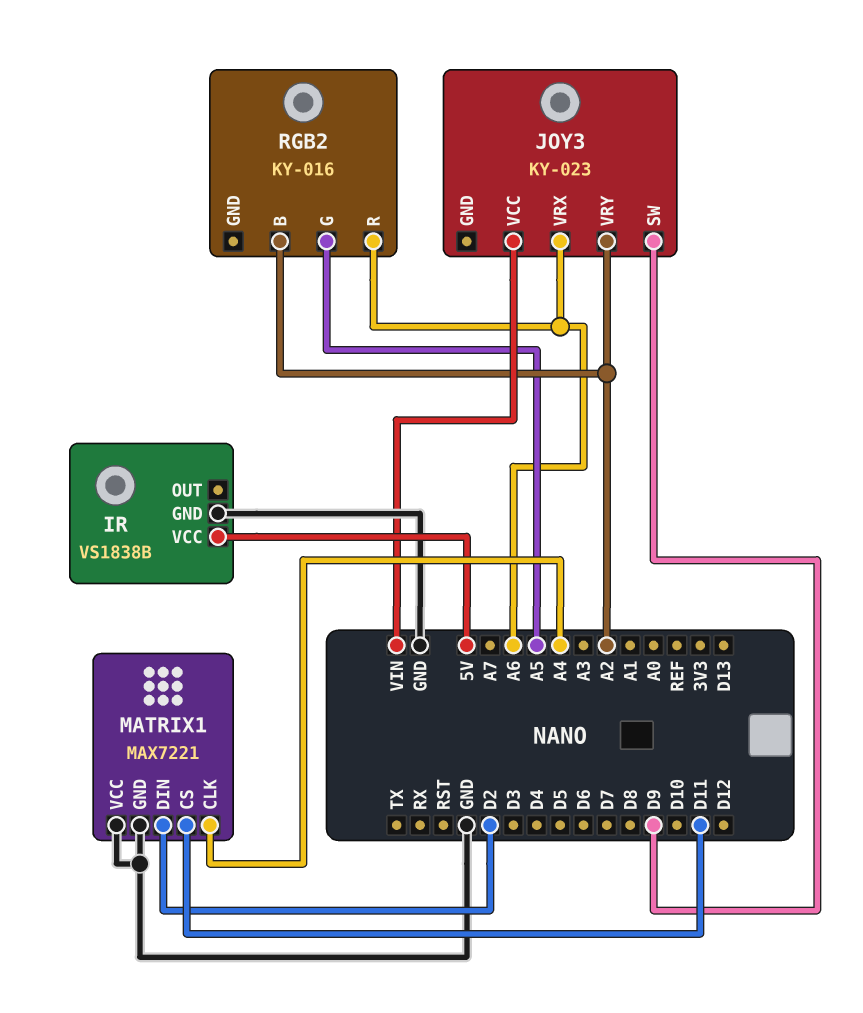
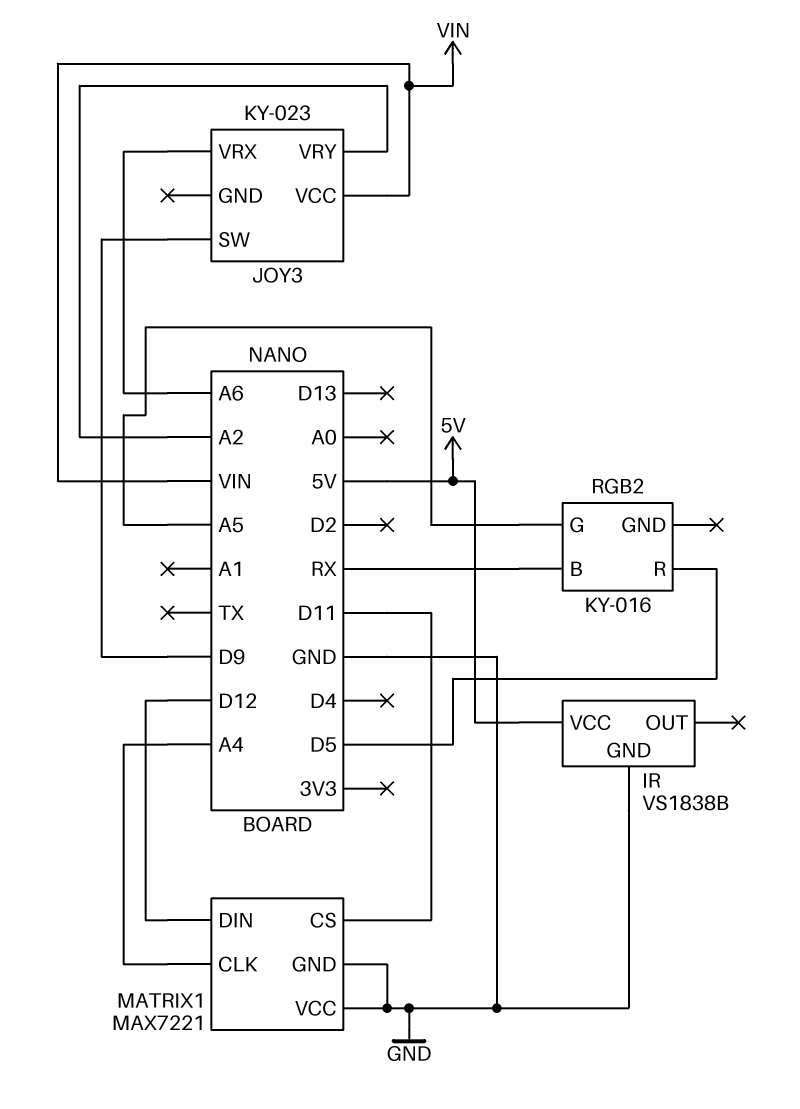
MATRIX1 pin DIN: D2 -> D12
RGB2 pin B: A2 -> RX
RGB2 pin R: A6 -> D5

